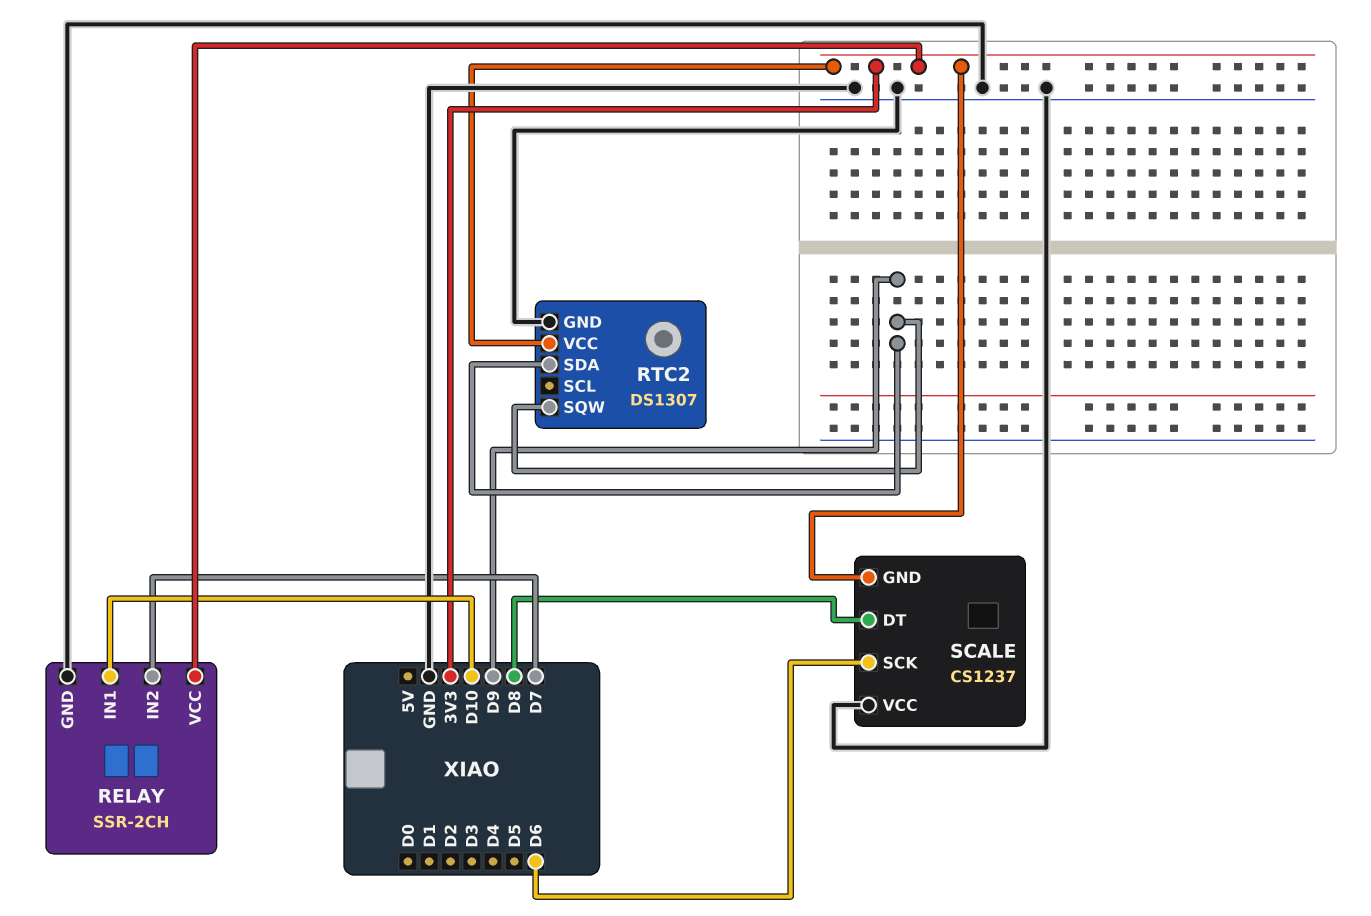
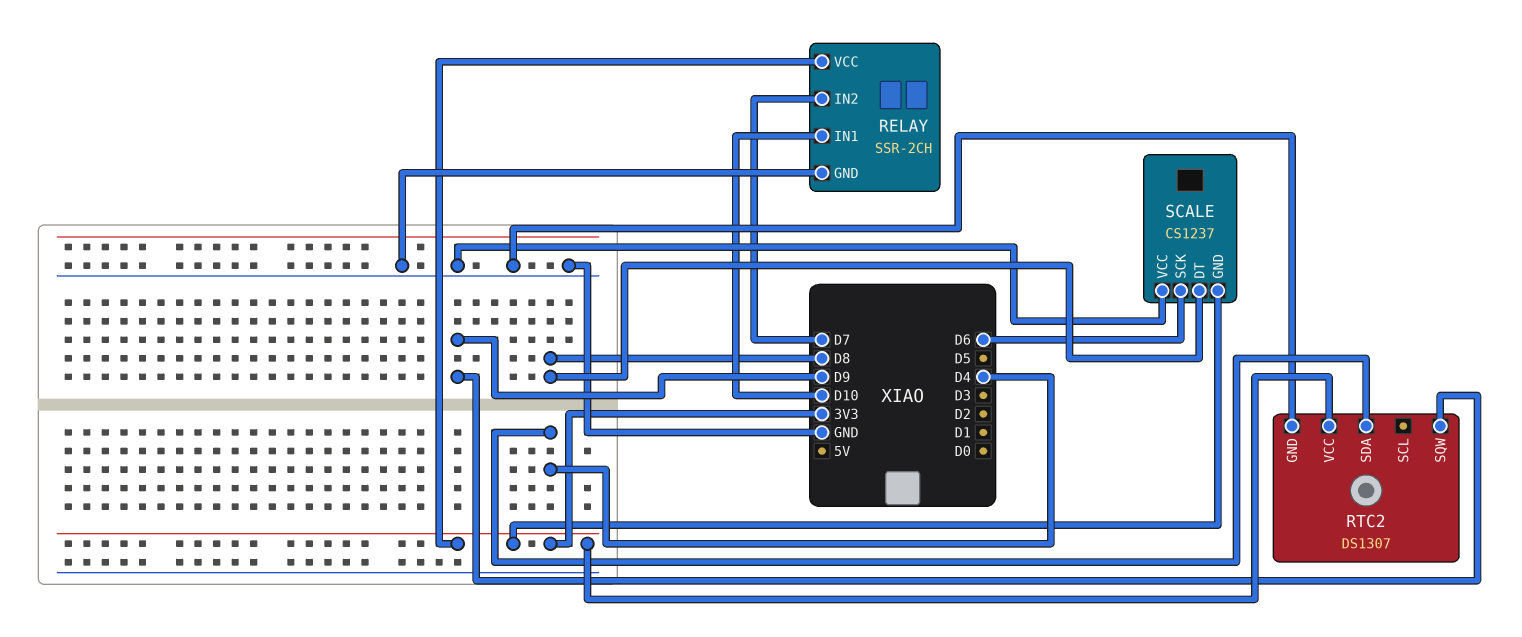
RTC2 pin SDA: D9 -> D4

